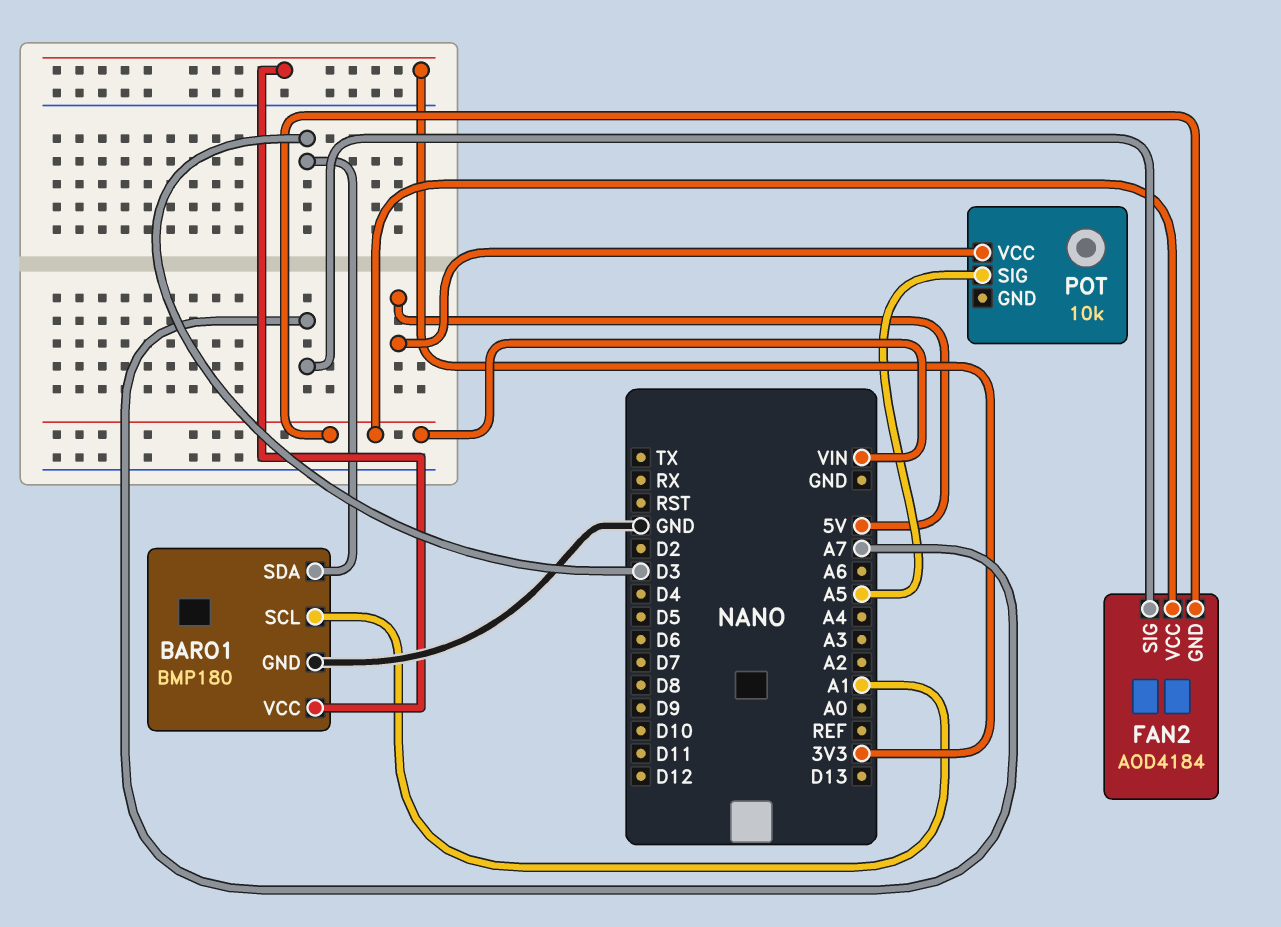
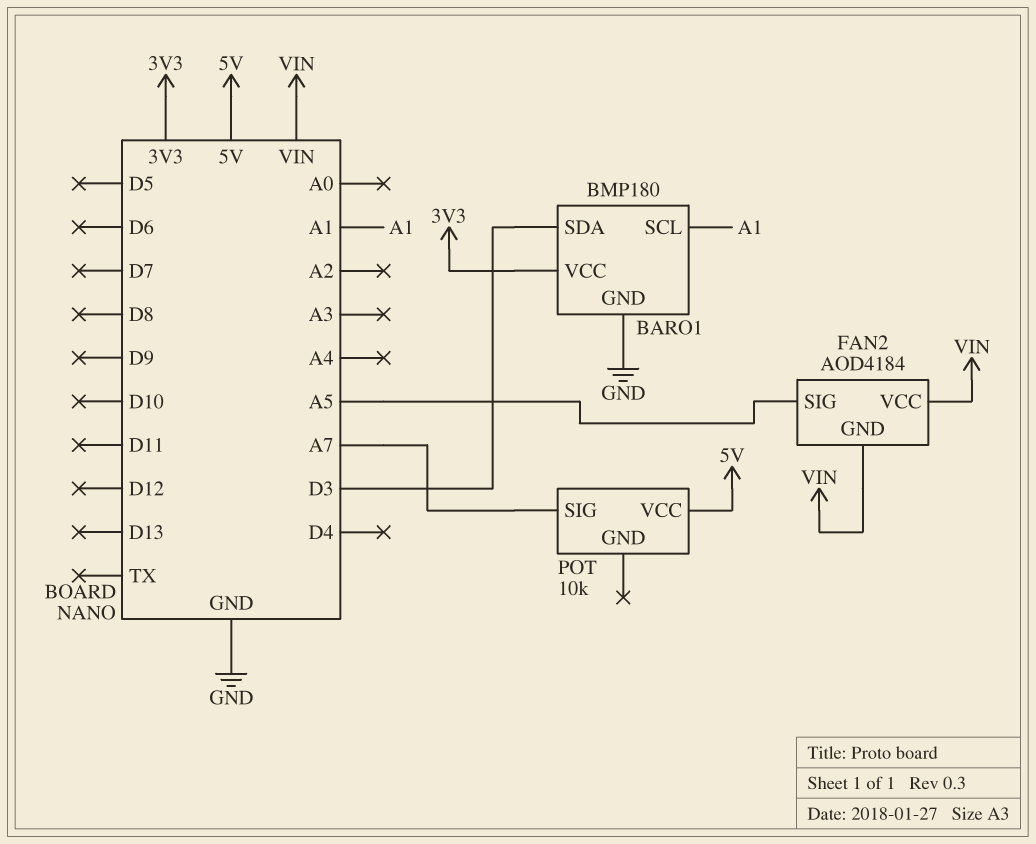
FAN2 pin SIG: A7 -> A5
POT pin SIG: A5 -> A7

